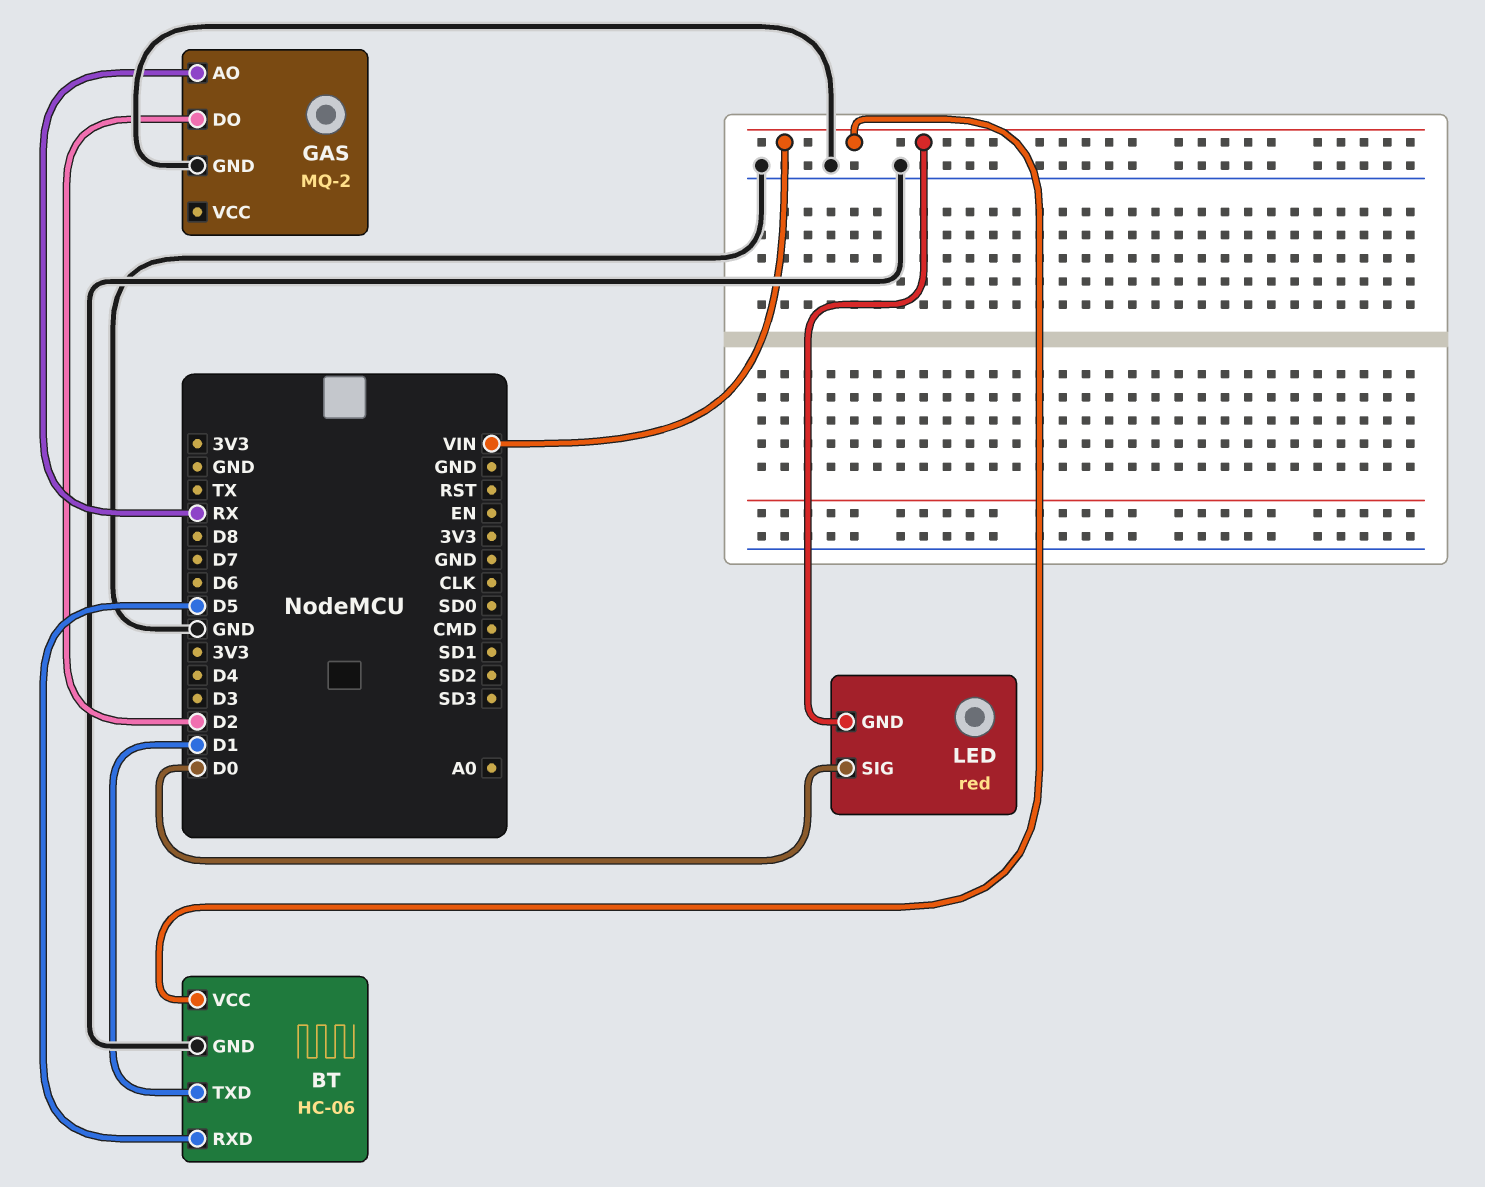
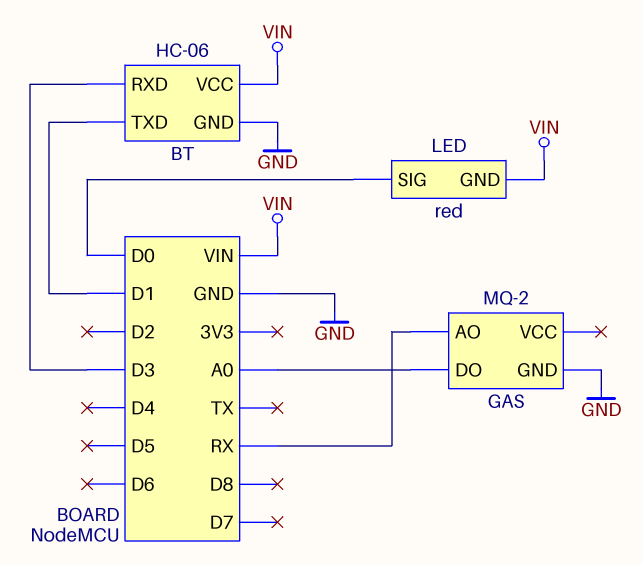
BT pin RXD: D5 -> D3
GAS pin DO: D2 -> A0

